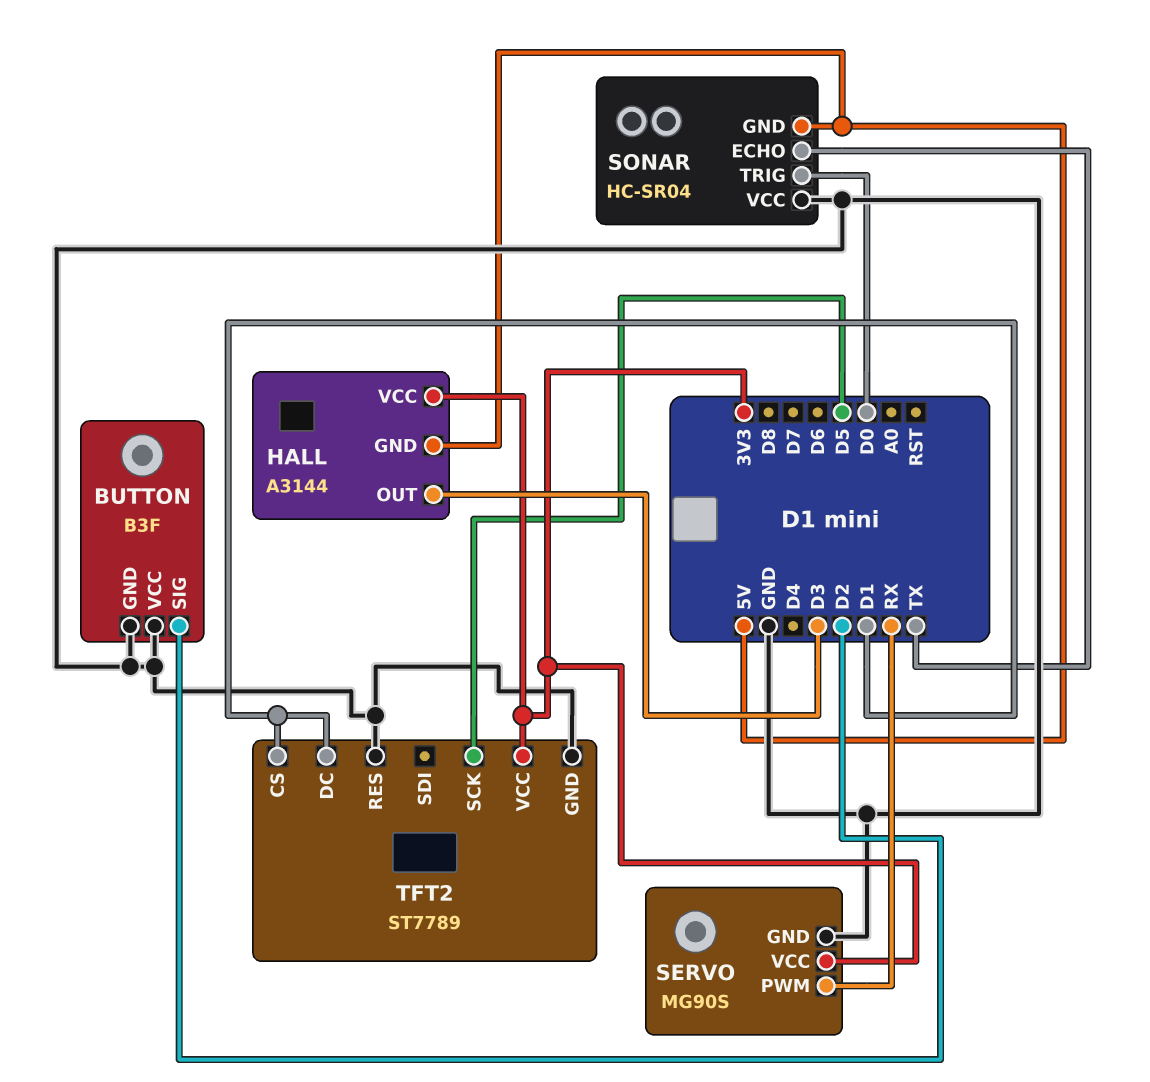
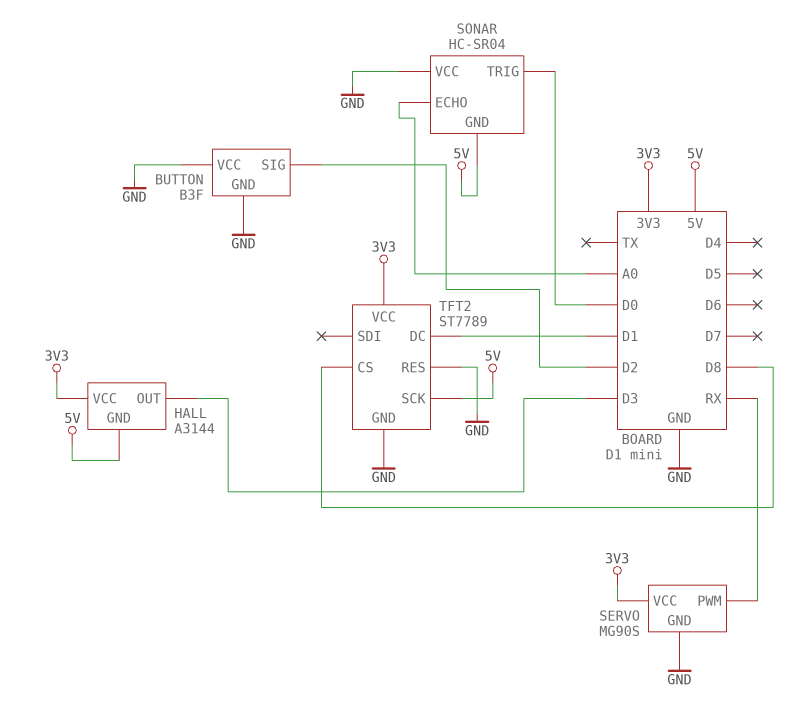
SONAR pin ECHO: TX -> A0
TFT2 pin CS: D1 -> D8
TFT2 pin SCK: D5 -> 5V

